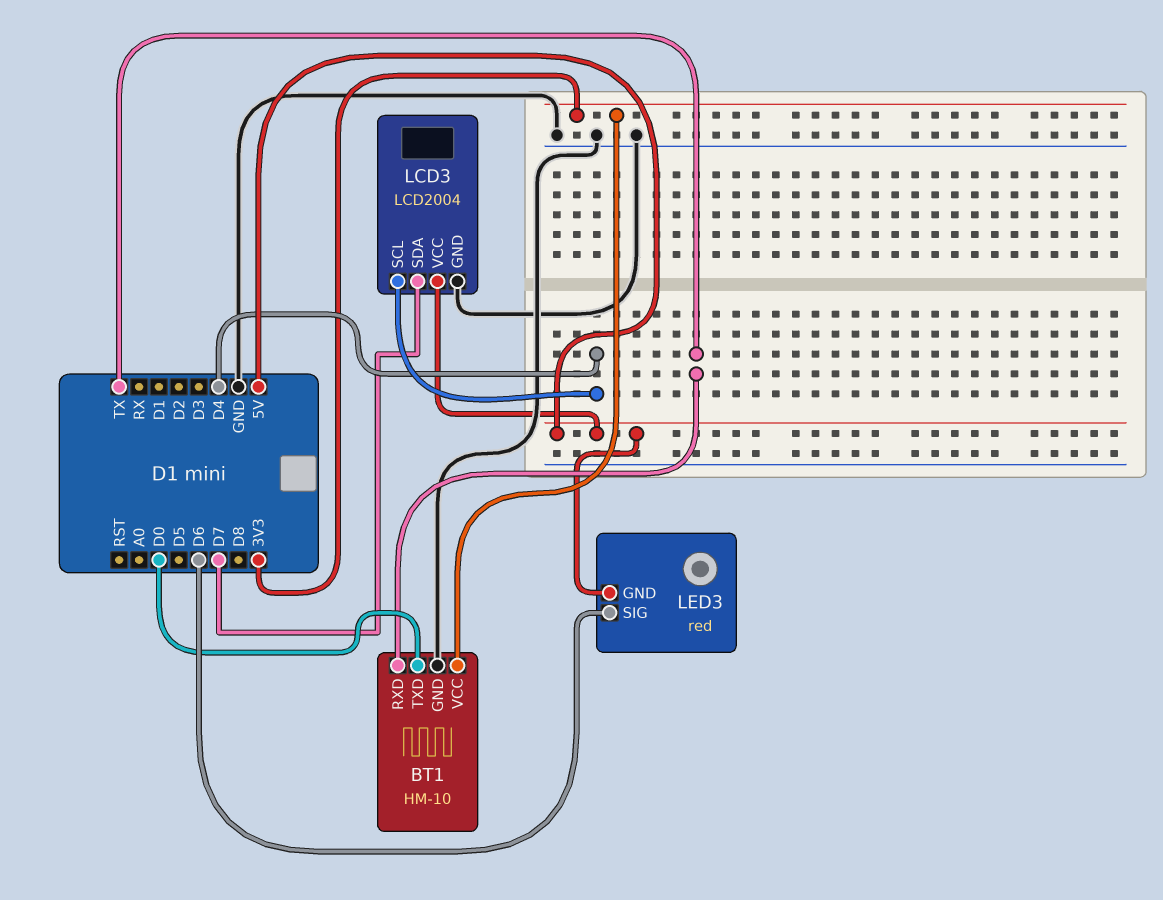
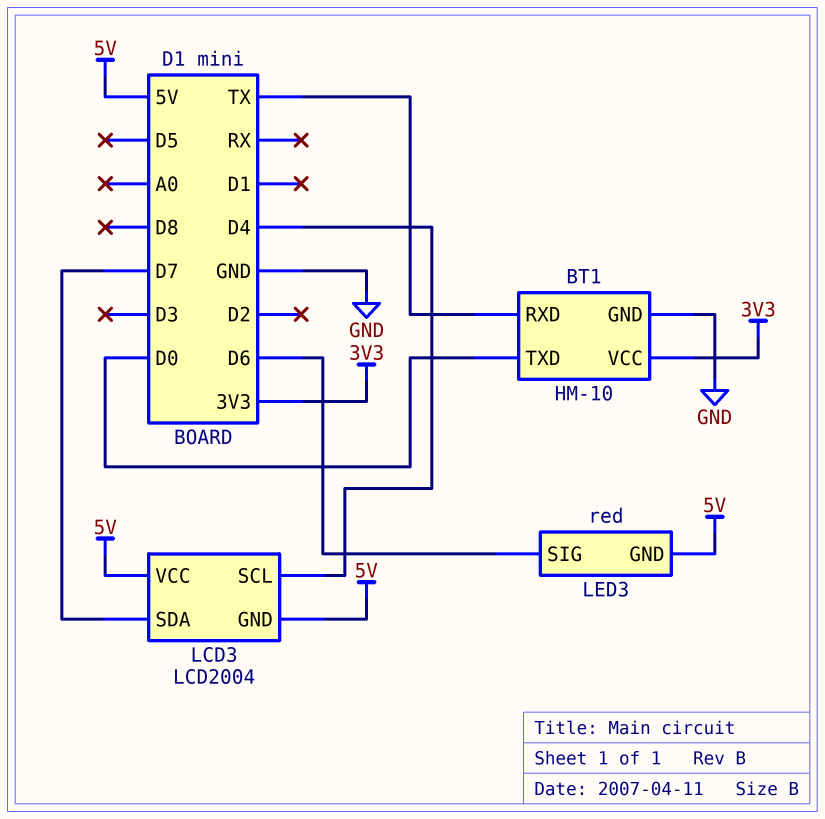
LCD3 pin GND: GND -> 5V

